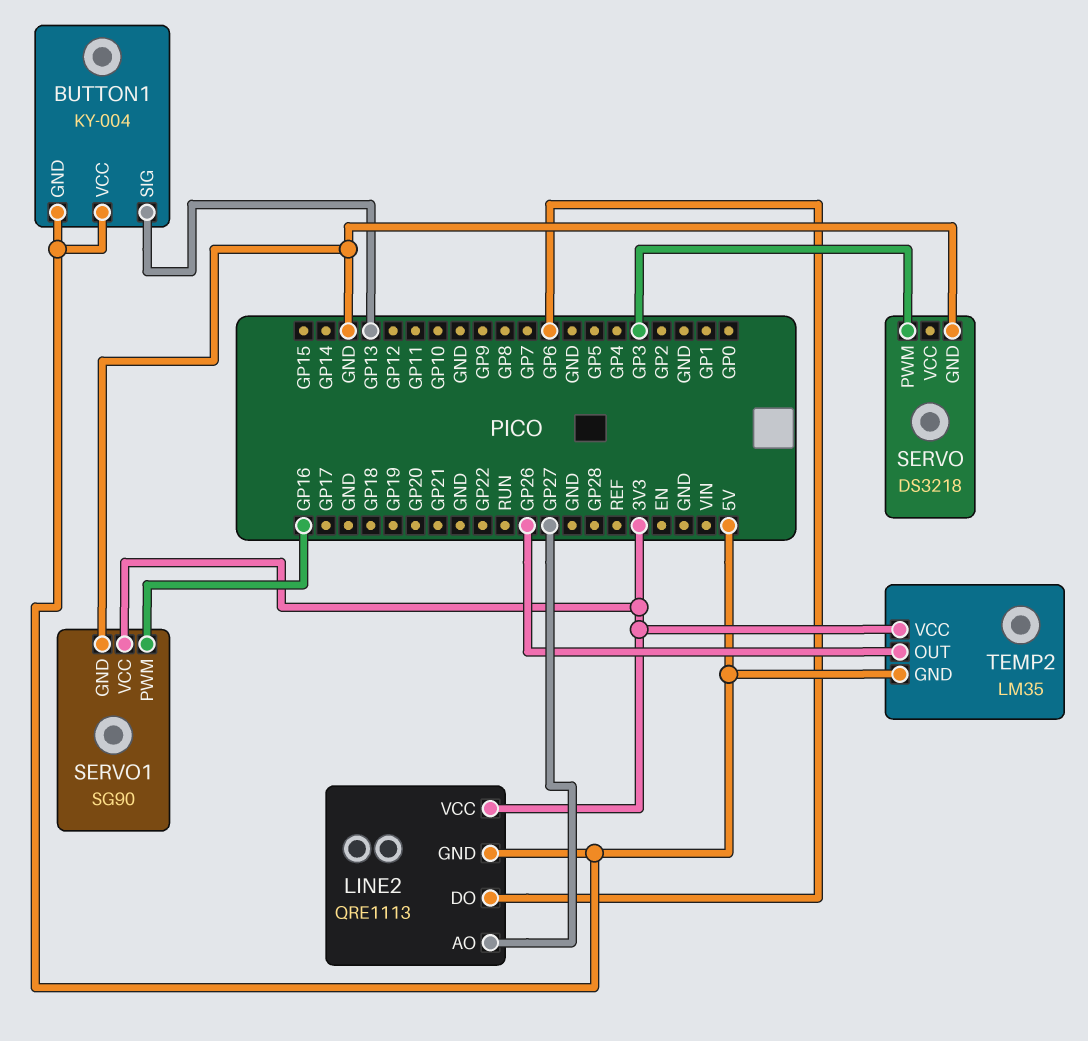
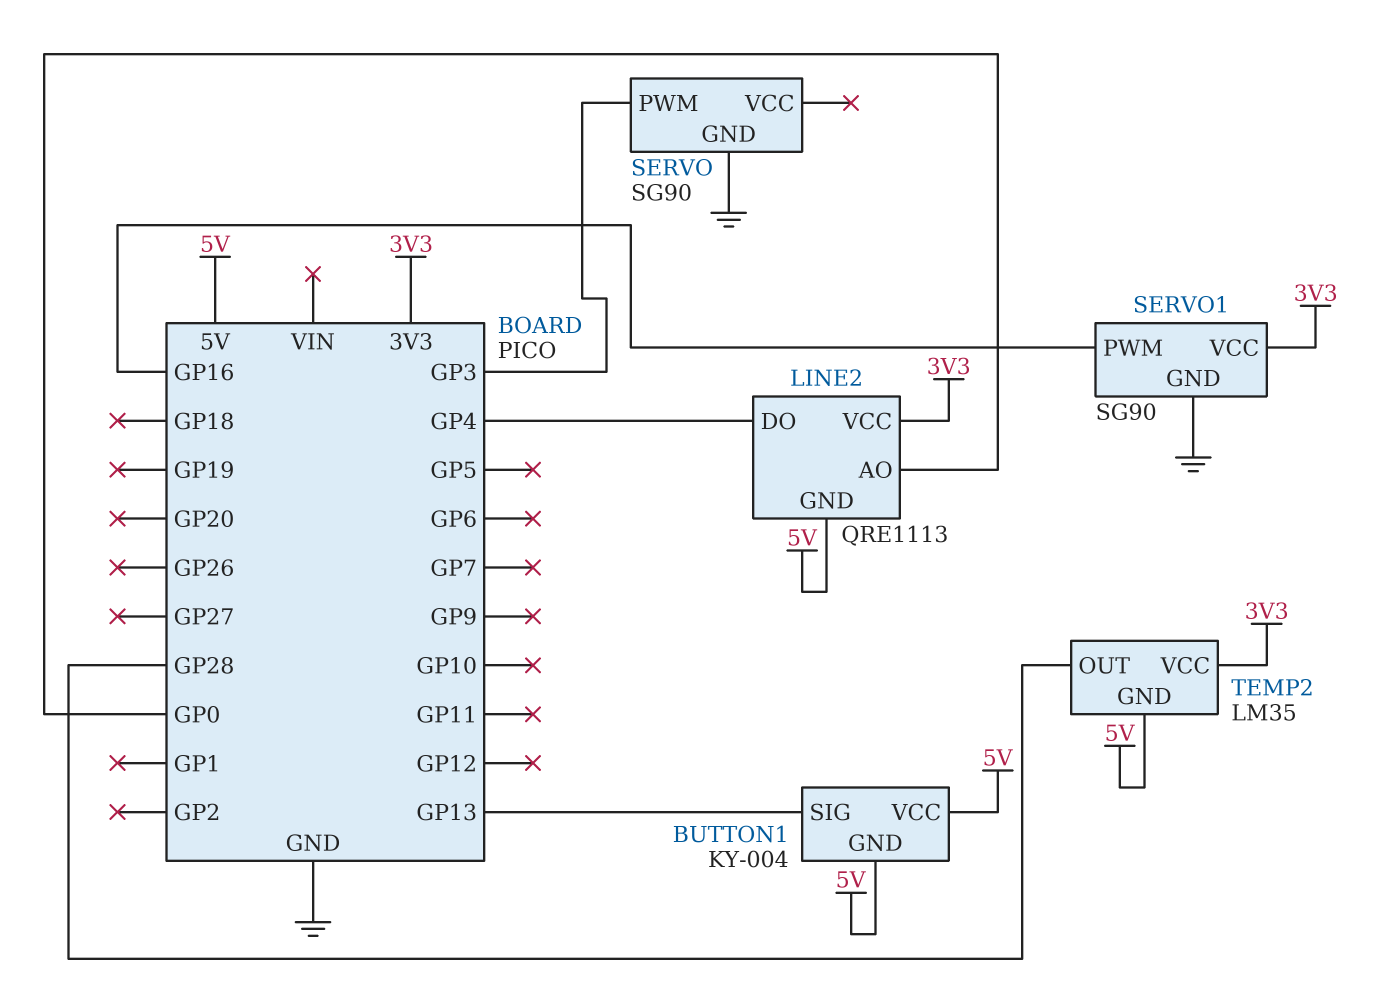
LINE2 pin AO: GP27 -> GP0
LINE2 pin DO: GP6 -> GP4
SERVO: DS3218 -> SG90
TEMP2 pin OUT: GP26 -> GP28

